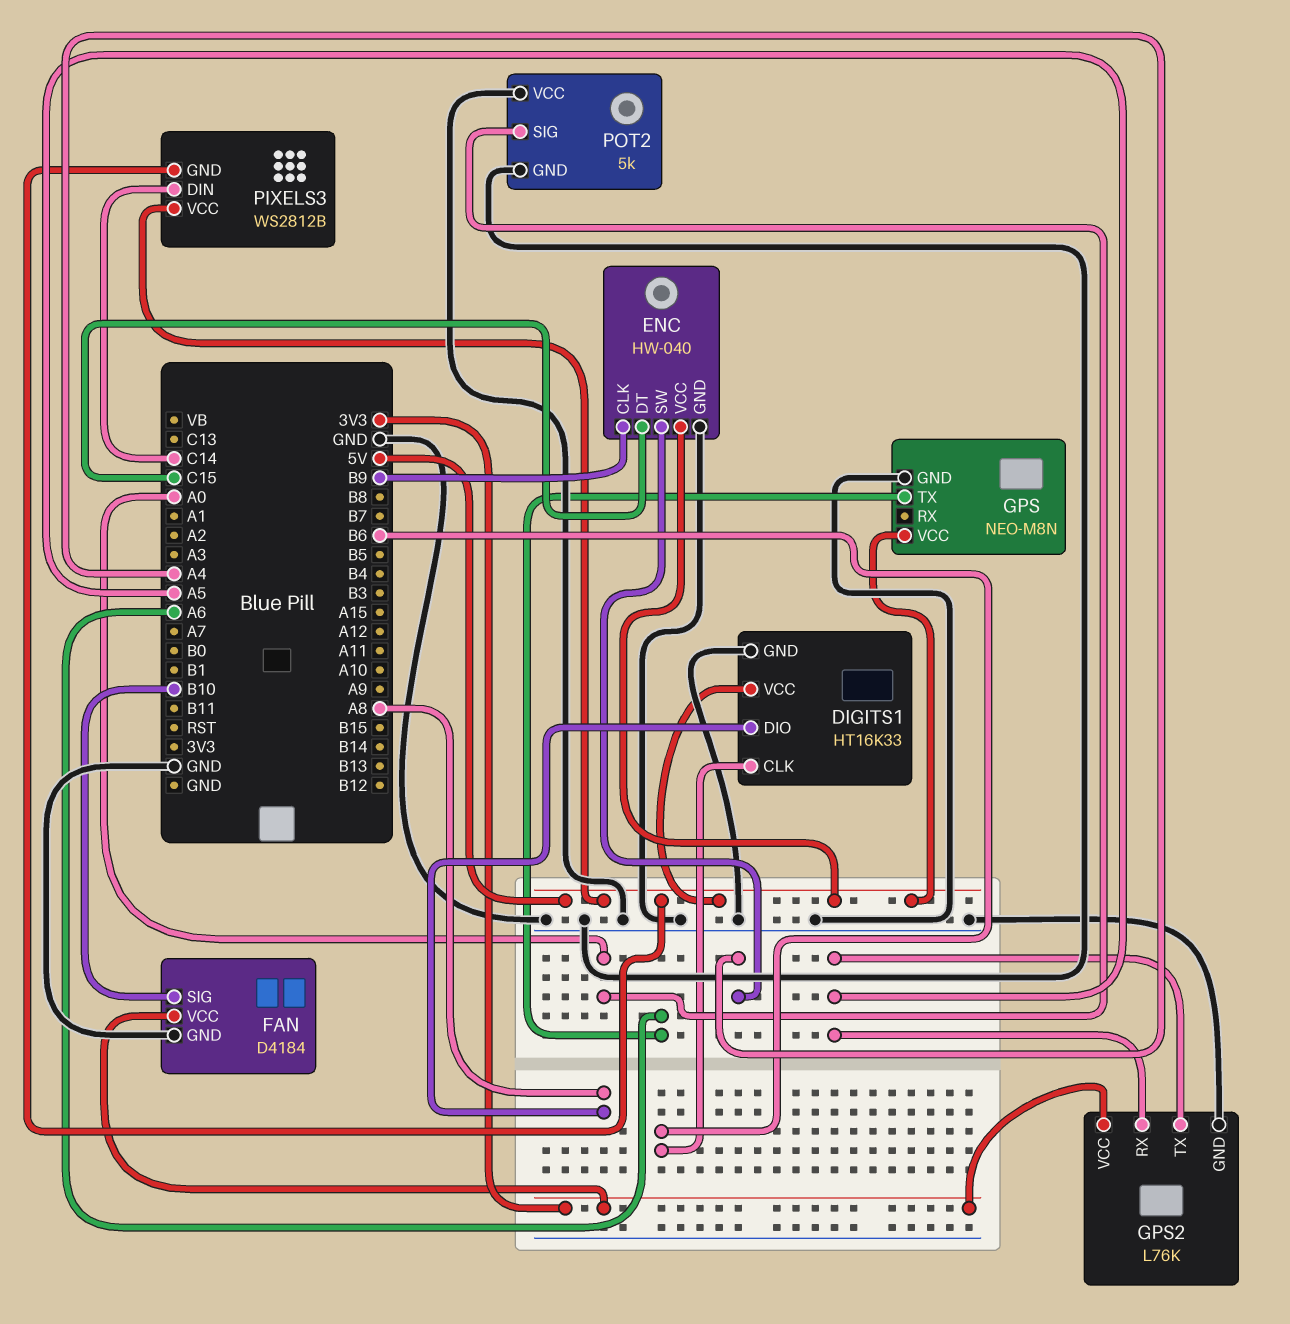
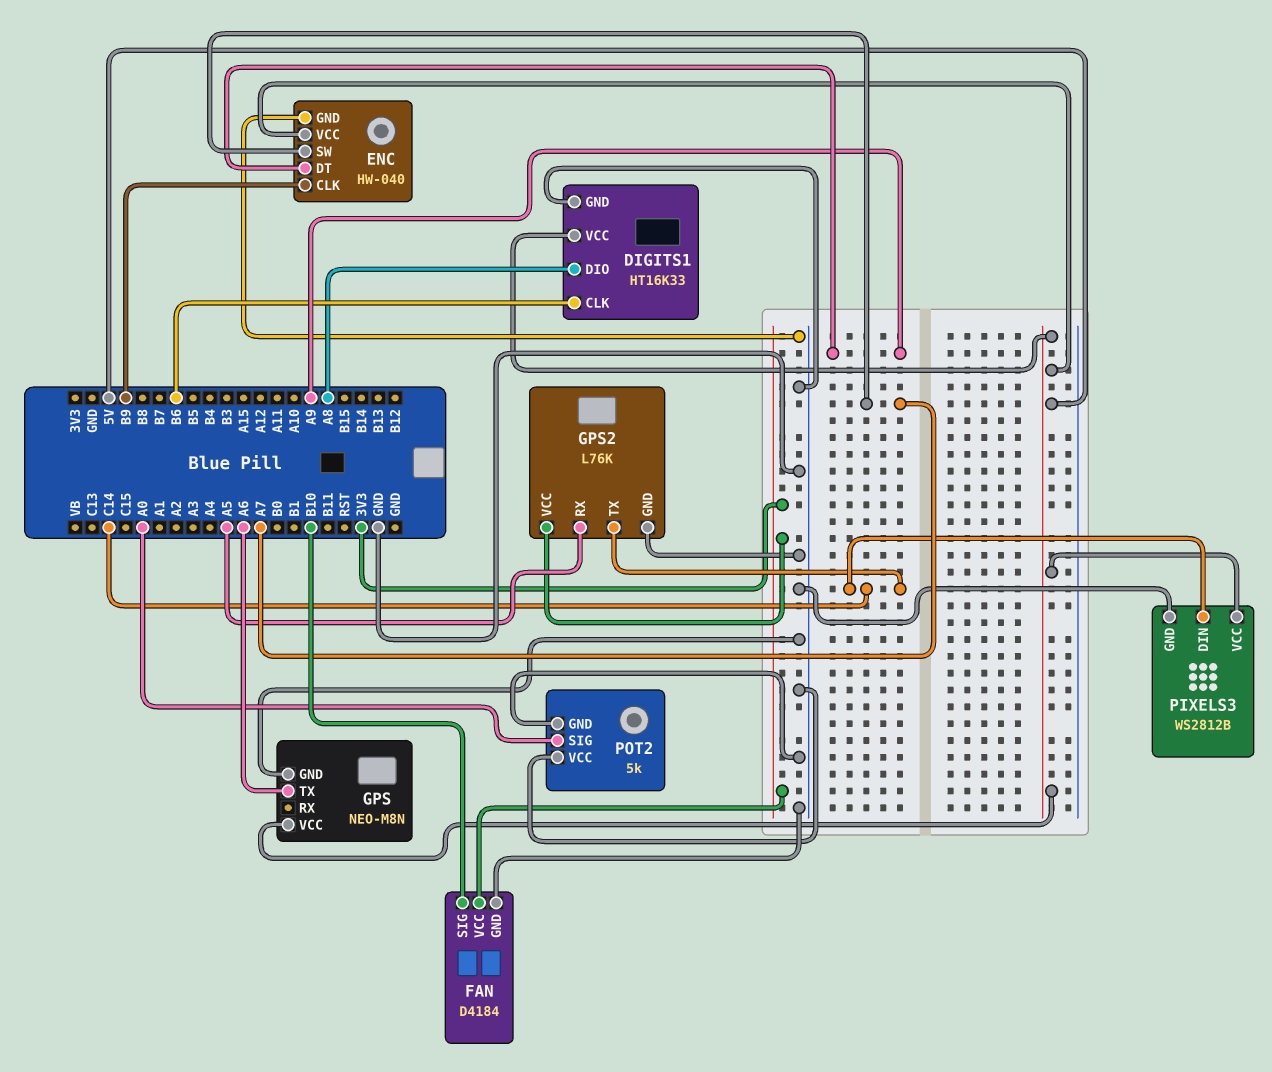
ENC pin DT: C15 -> A9
ENC pin SW: A4 -> A7
GPS2 pin TX: A5 -> C14
PIXELS3 pin GND: 5V -> GND

